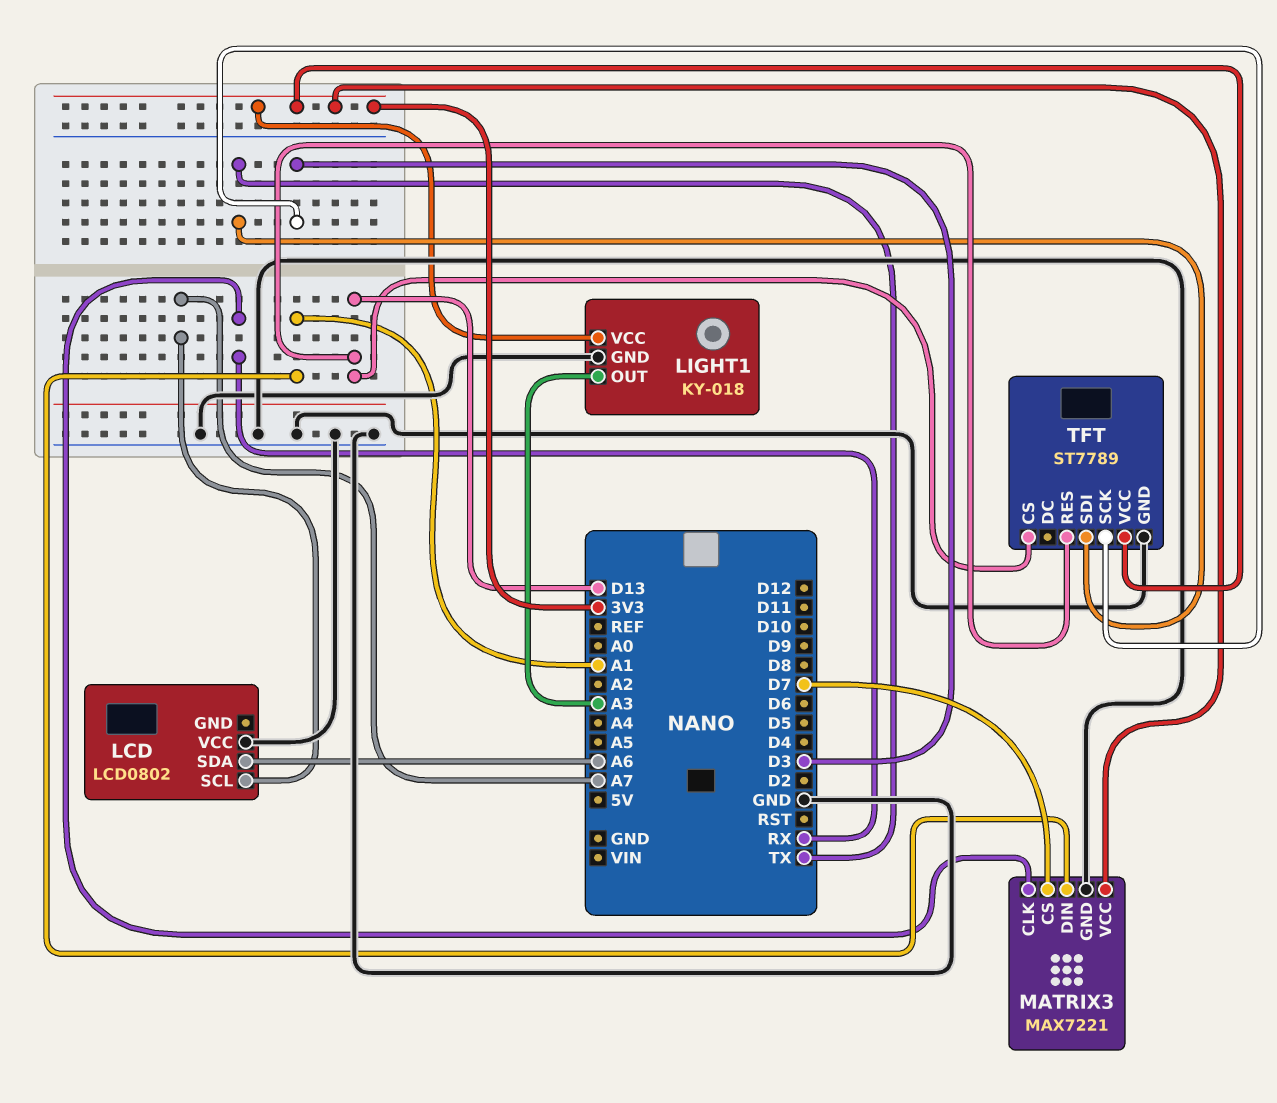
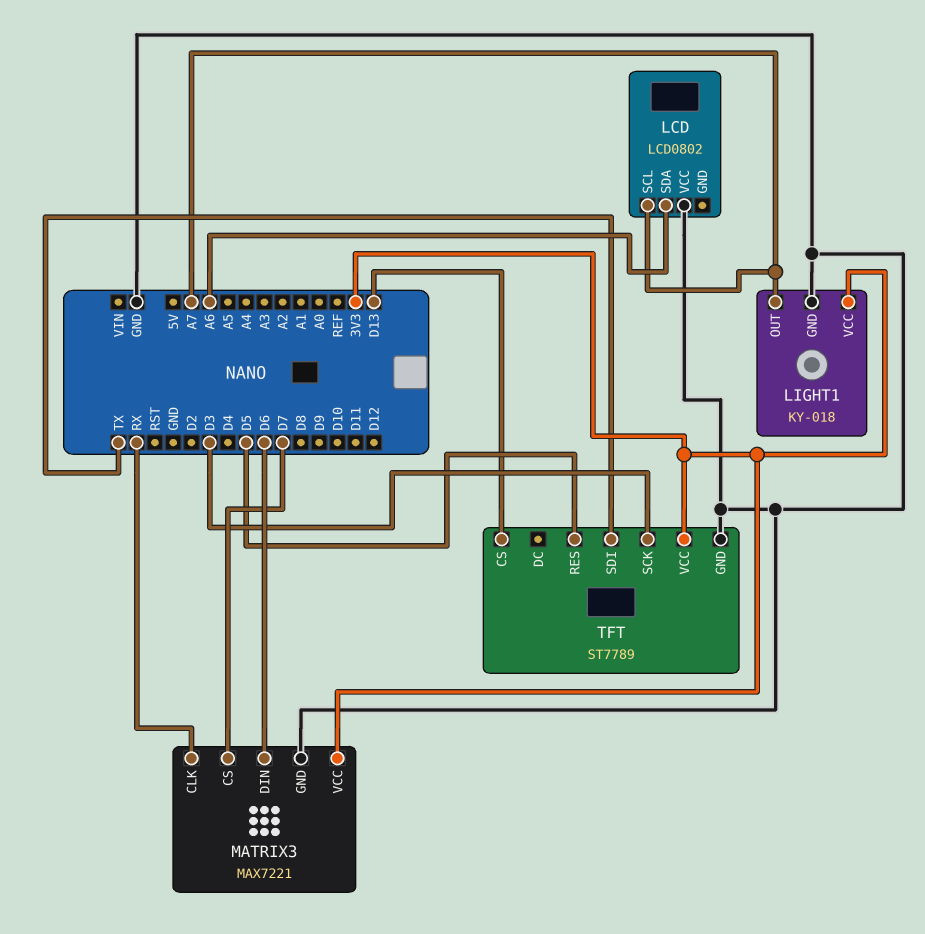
LIGHT1 pin OUT: A3 -> A7
MATRIX3 pin DIN: A1 -> D6
TFT pin RES: D13 -> D5

